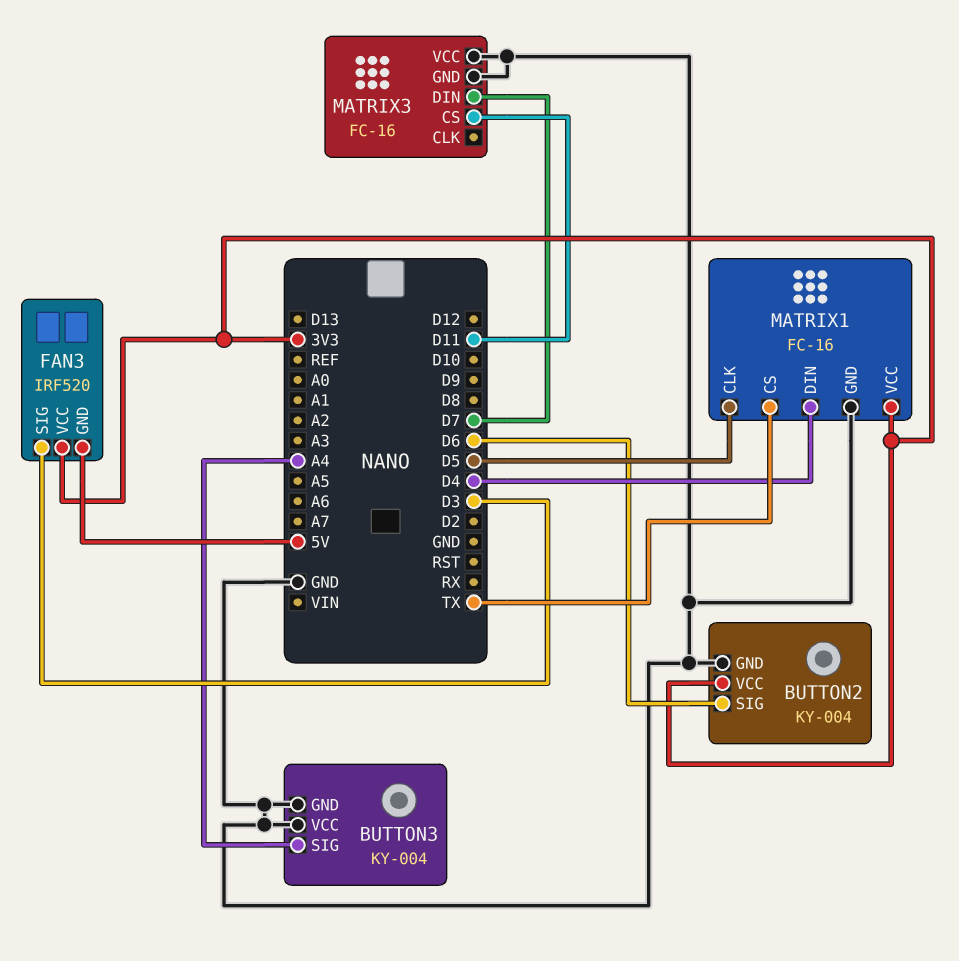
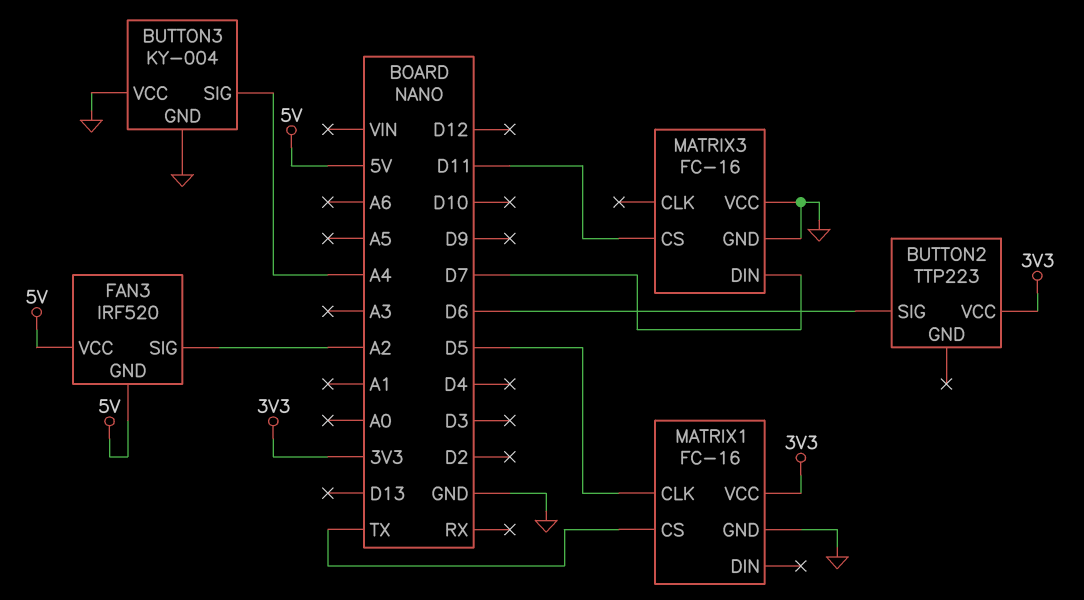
BUTTON2: KY-004 -> TTP223
BUTTON2 pin GND: GND -> none
FAN3 pin SIG: D3 -> A2
FAN3 pin VCC: 3V3 -> 5V
MATRIX1 pin DIN: D4 -> none

